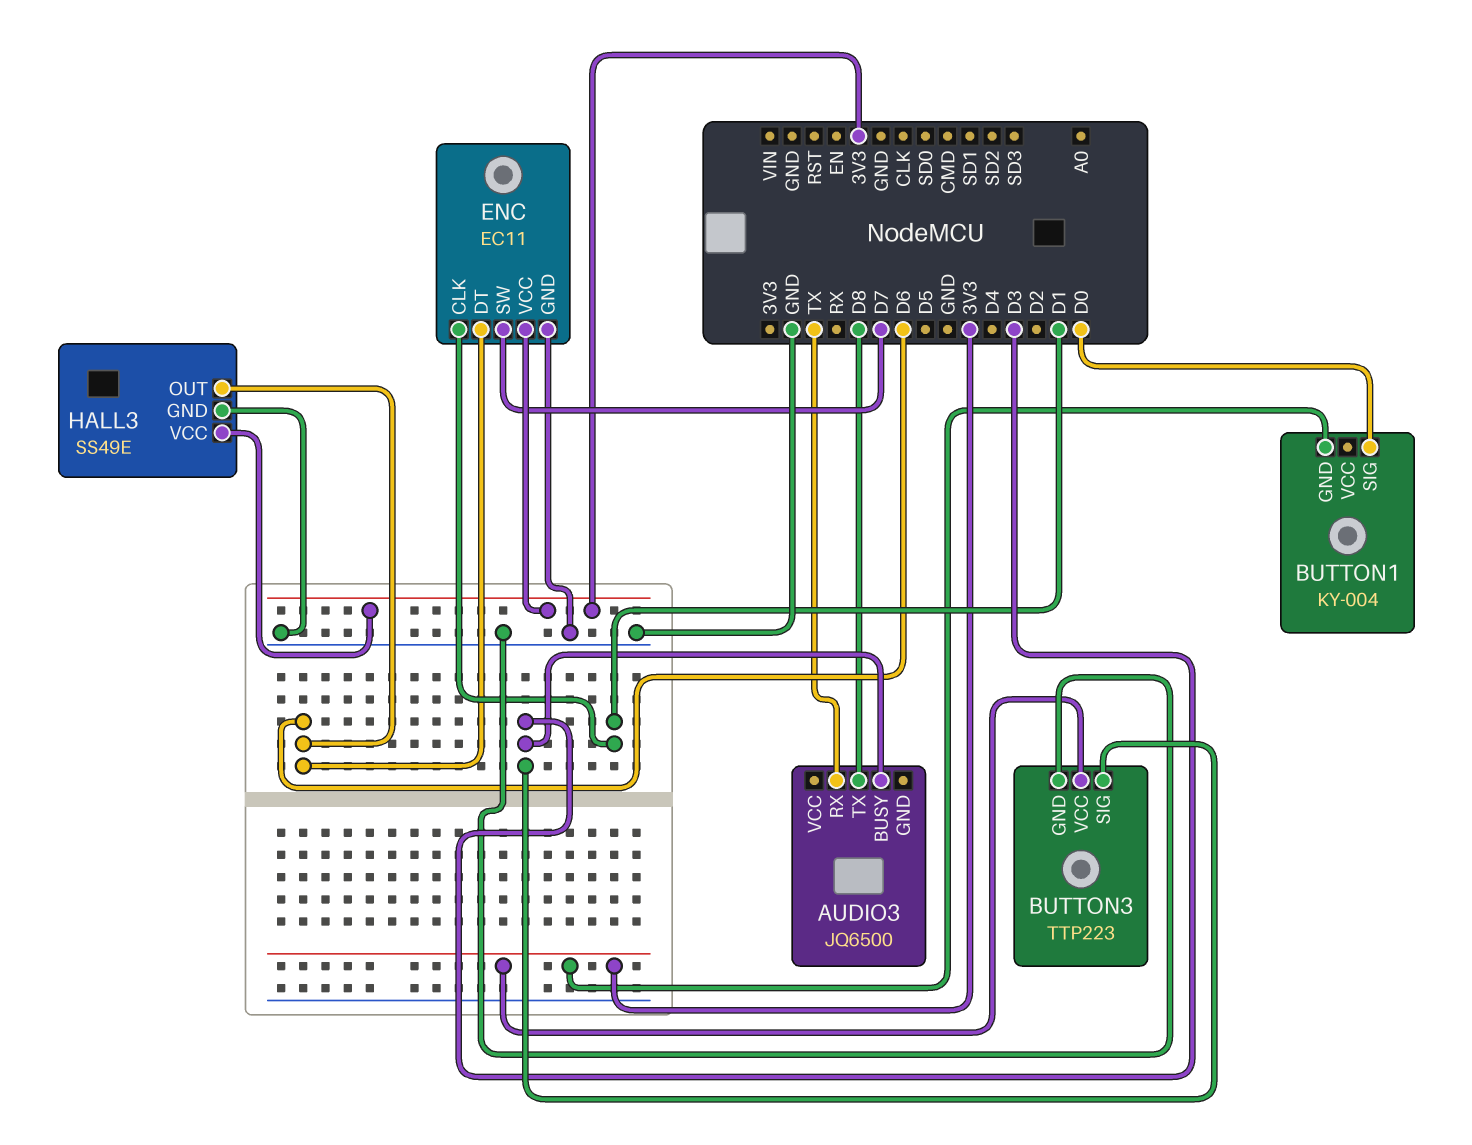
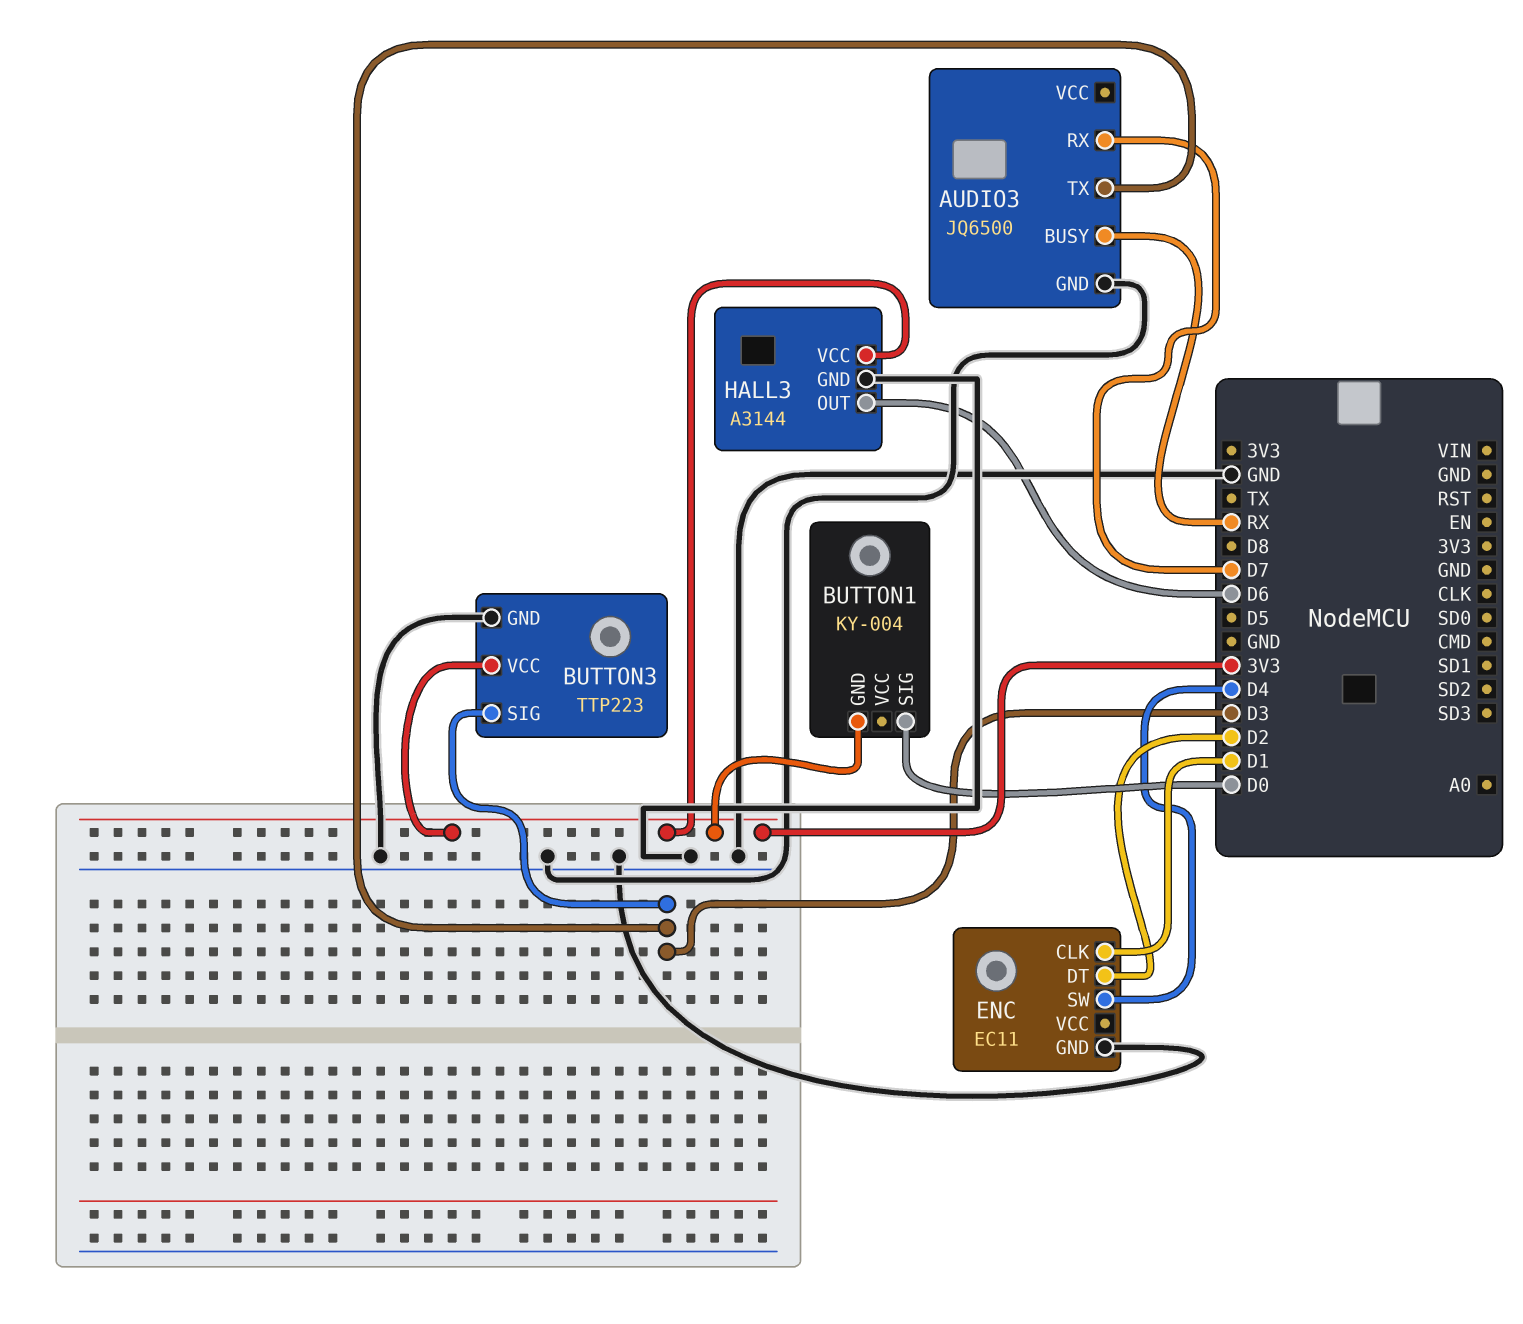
AUDIO3 pin BUSY: D3 -> RX
AUDIO3 pin GND: none -> GND
AUDIO3 pin RX: TX -> D7
AUDIO3 pin TX: D8 -> D3
ENC pin DT: D6 -> D2
ENC pin SW: D7 -> D4
ENC pin VCC: 3V3 -> none
HALL3: SS49E -> A3144

